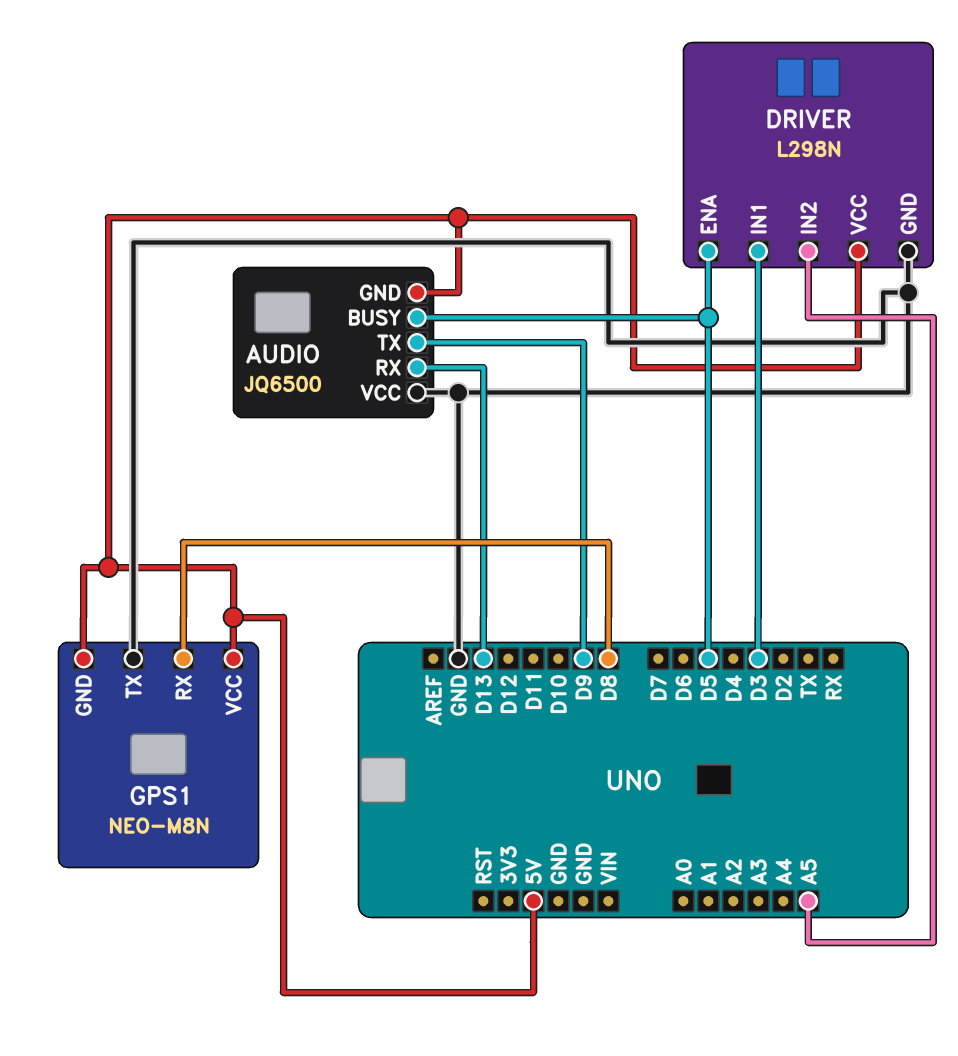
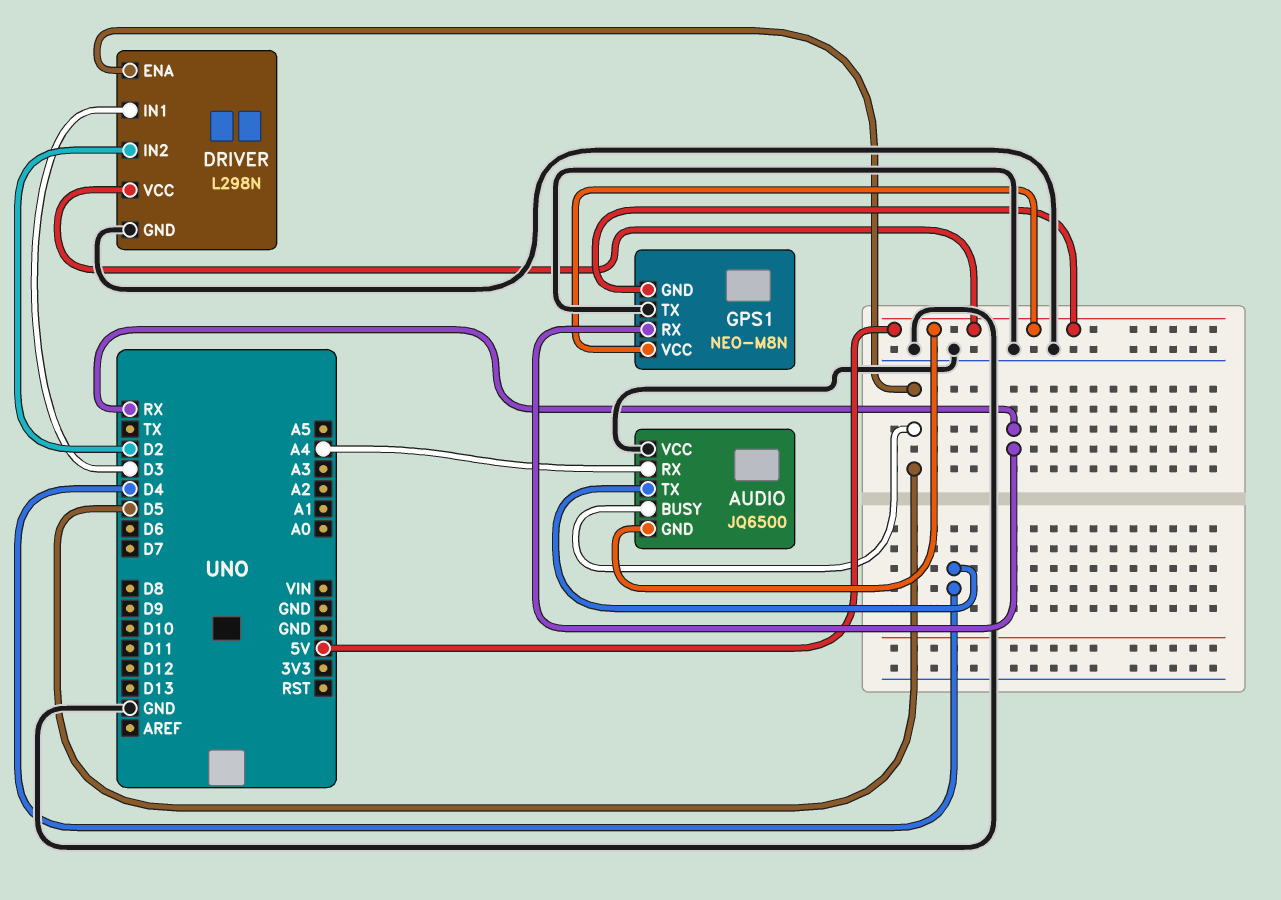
AUDIO pin RX: D13 -> A4
AUDIO pin TX: D9 -> D4
DRIVER pin IN2: A5 -> D2
GPS1 pin RX: D8 -> RX

